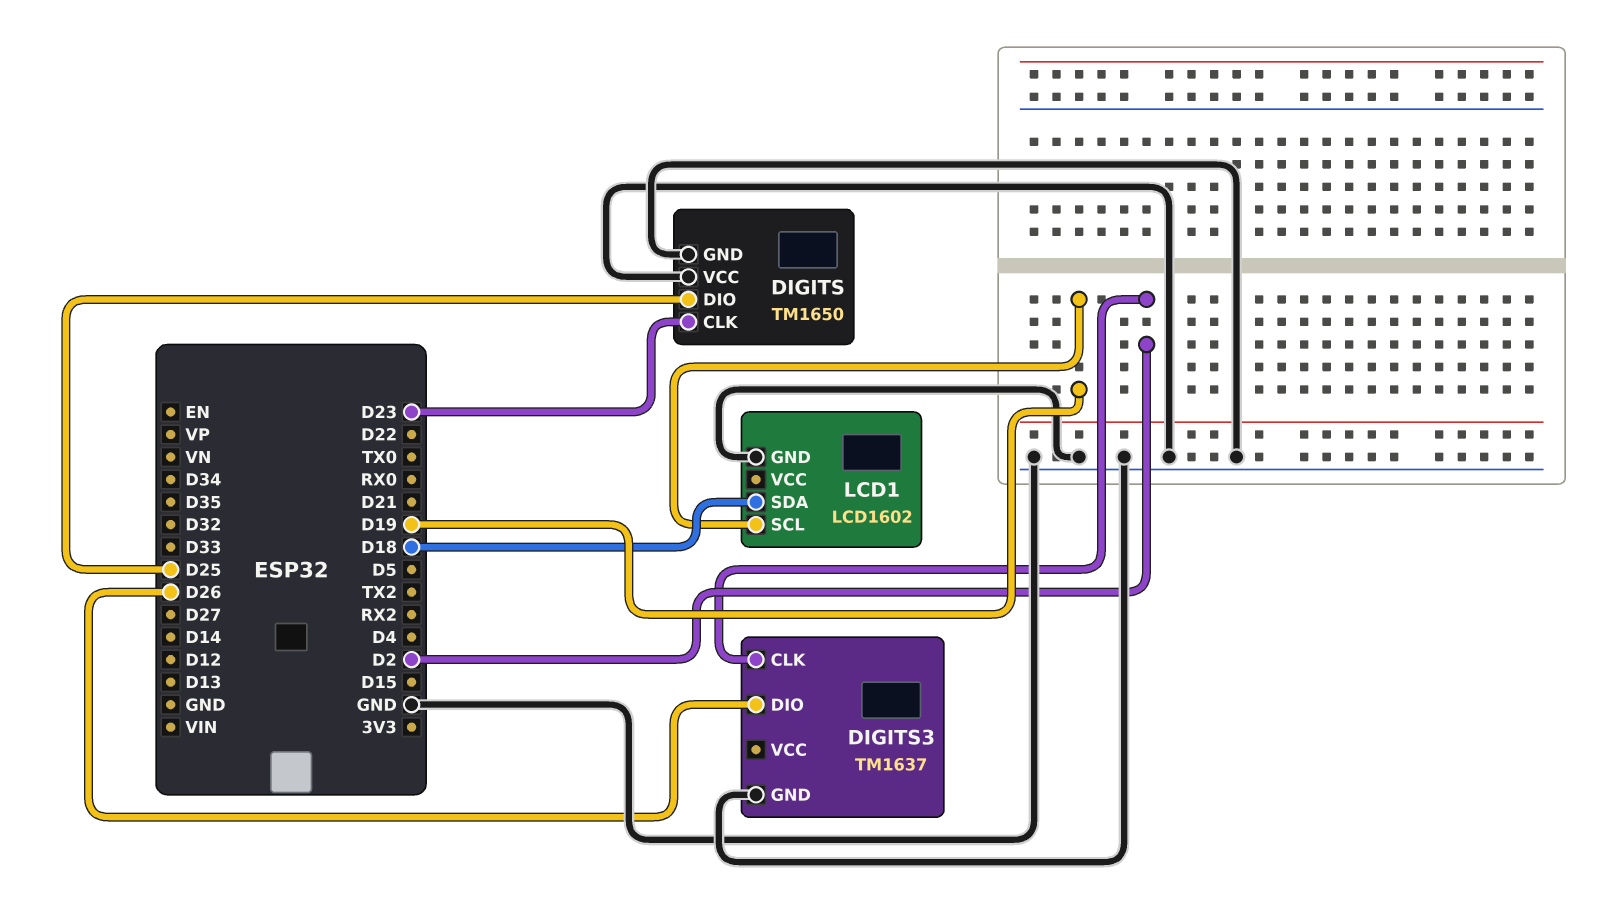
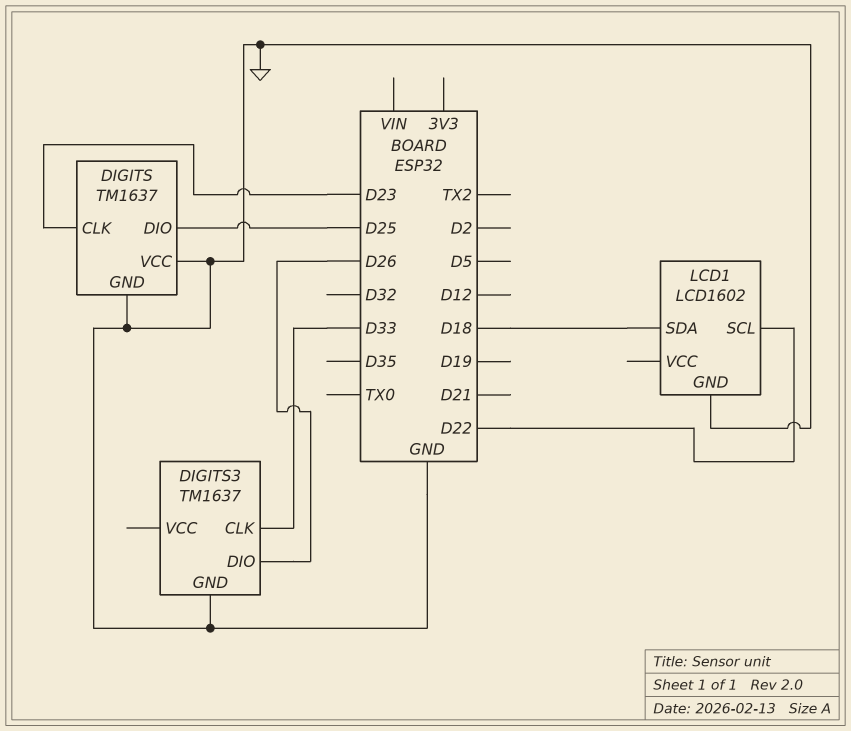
DIGITS: TM1650 -> TM1637
DIGITS3 pin CLK: D2 -> D33
LCD1 pin SCL: D19 -> D22

